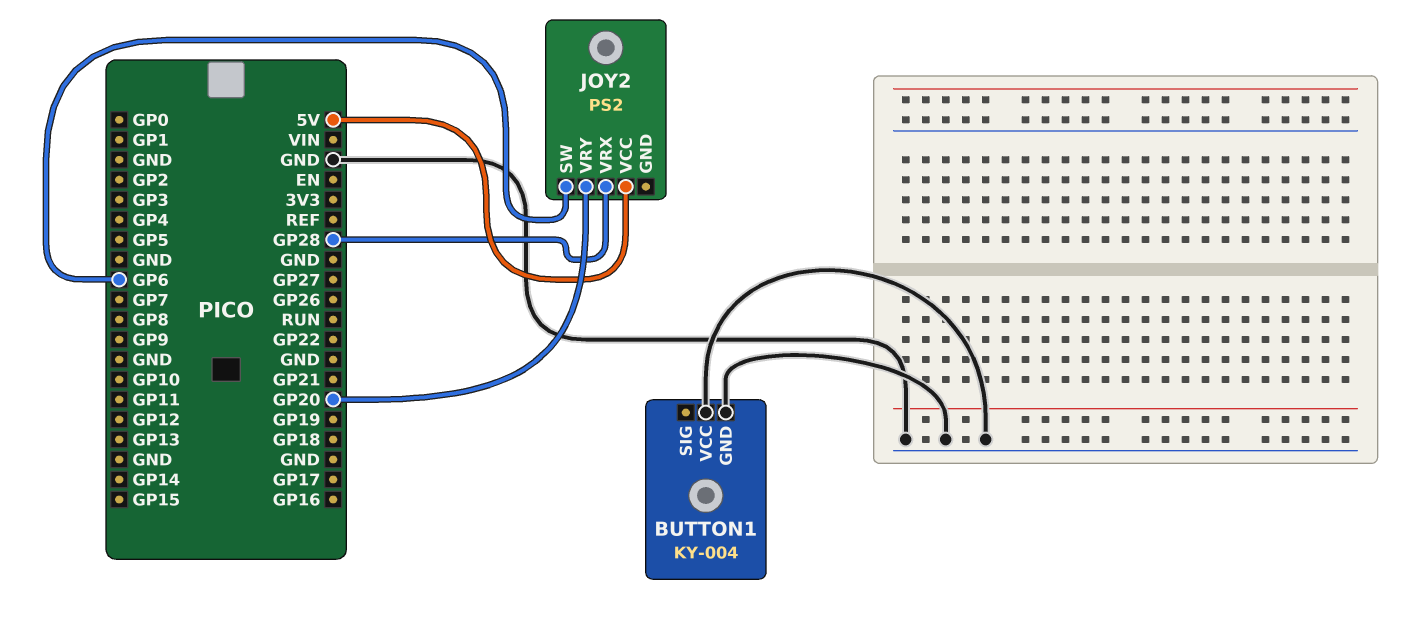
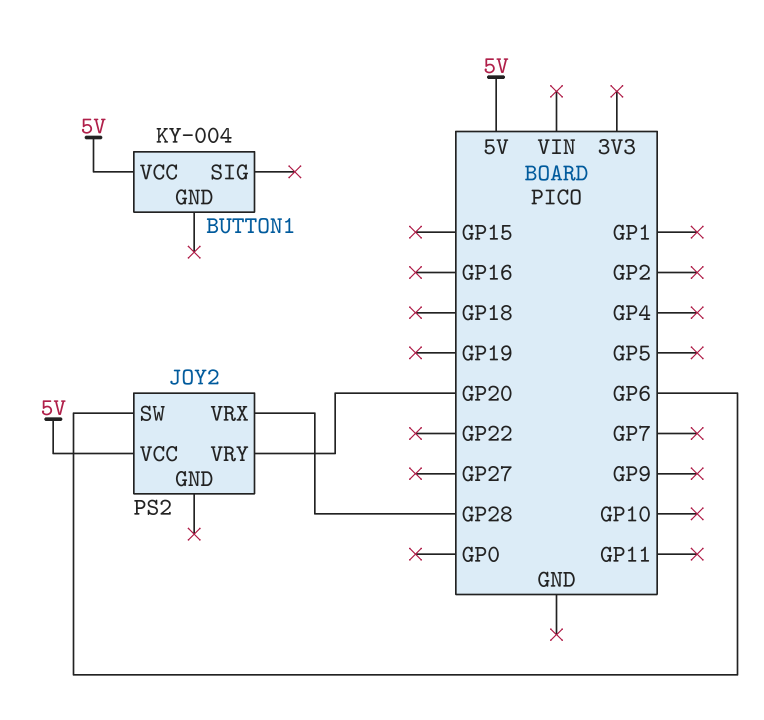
BUTTON1 pin GND: GND -> none
BUTTON1 pin VCC: GND -> 5V

